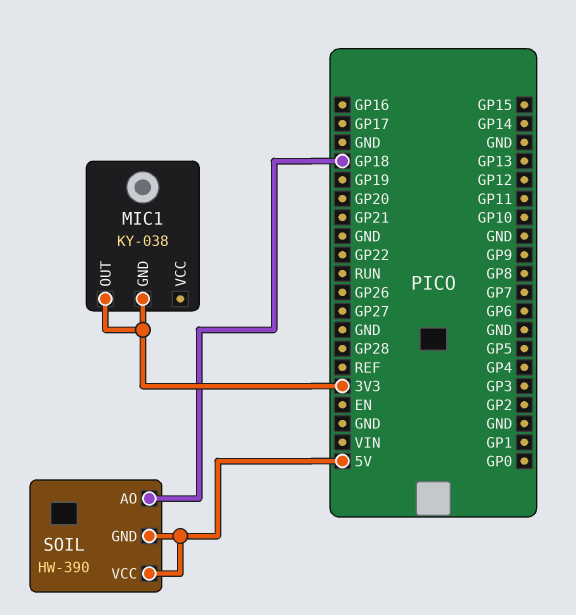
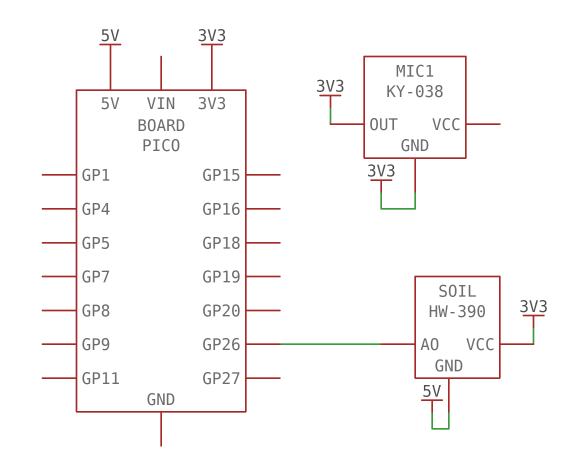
SOIL pin AO: GP18 -> GP26
SOIL pin VCC: 5V -> 3V3

